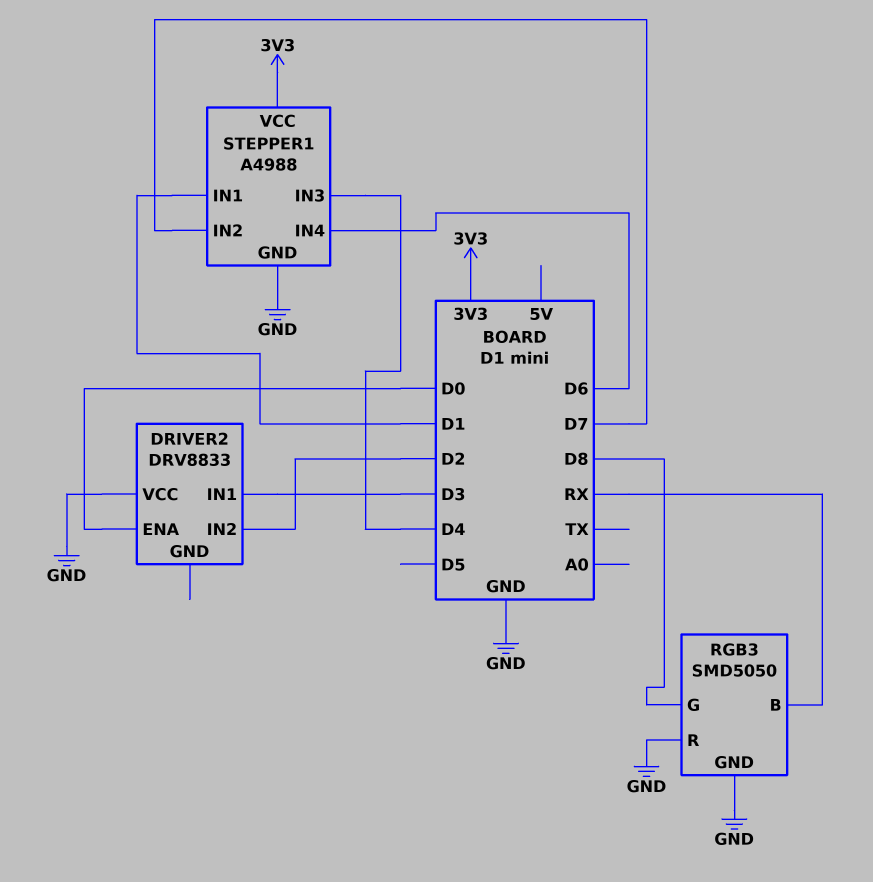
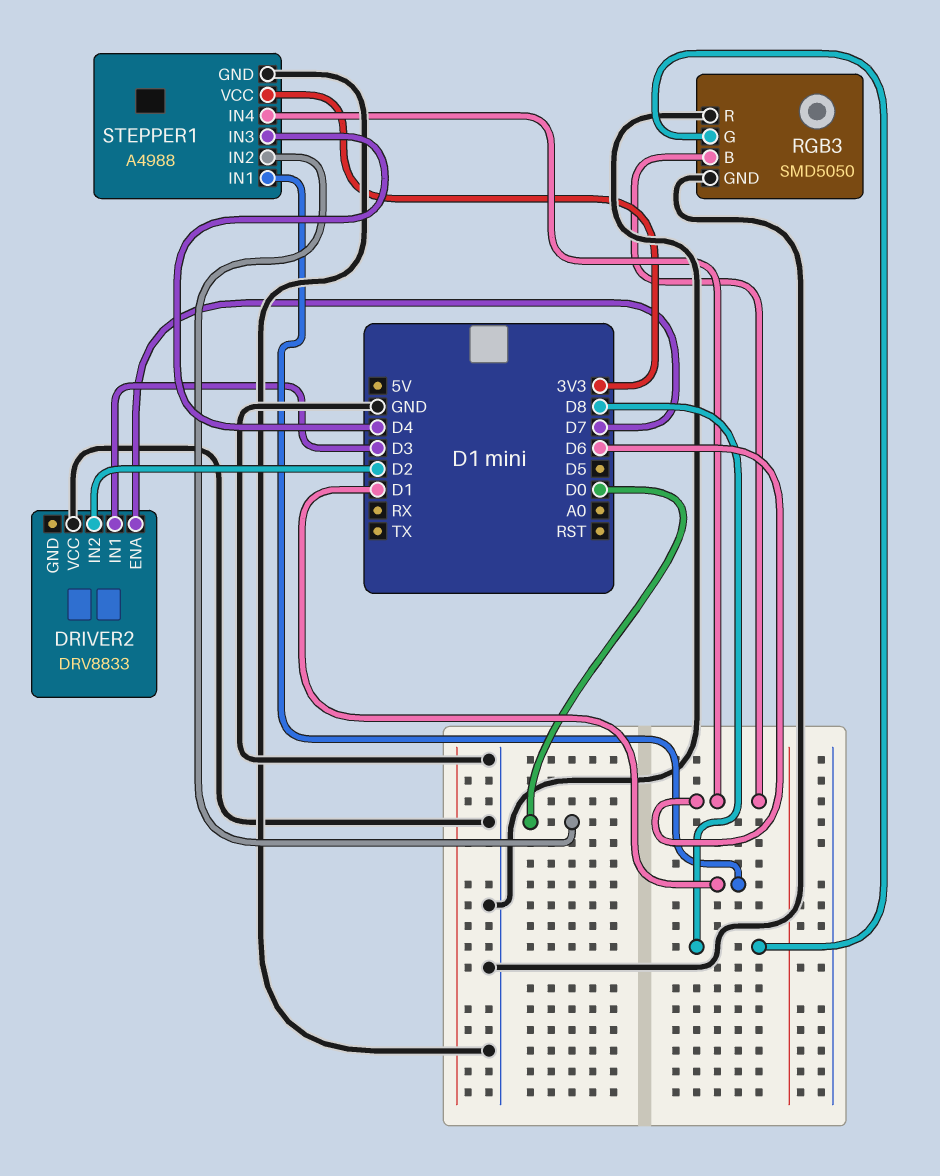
DRIVER2 pin ENA: D0 -> D7
RGB3 pin B: RX -> D6
STEPPER1 pin IN2: D7 -> D0

